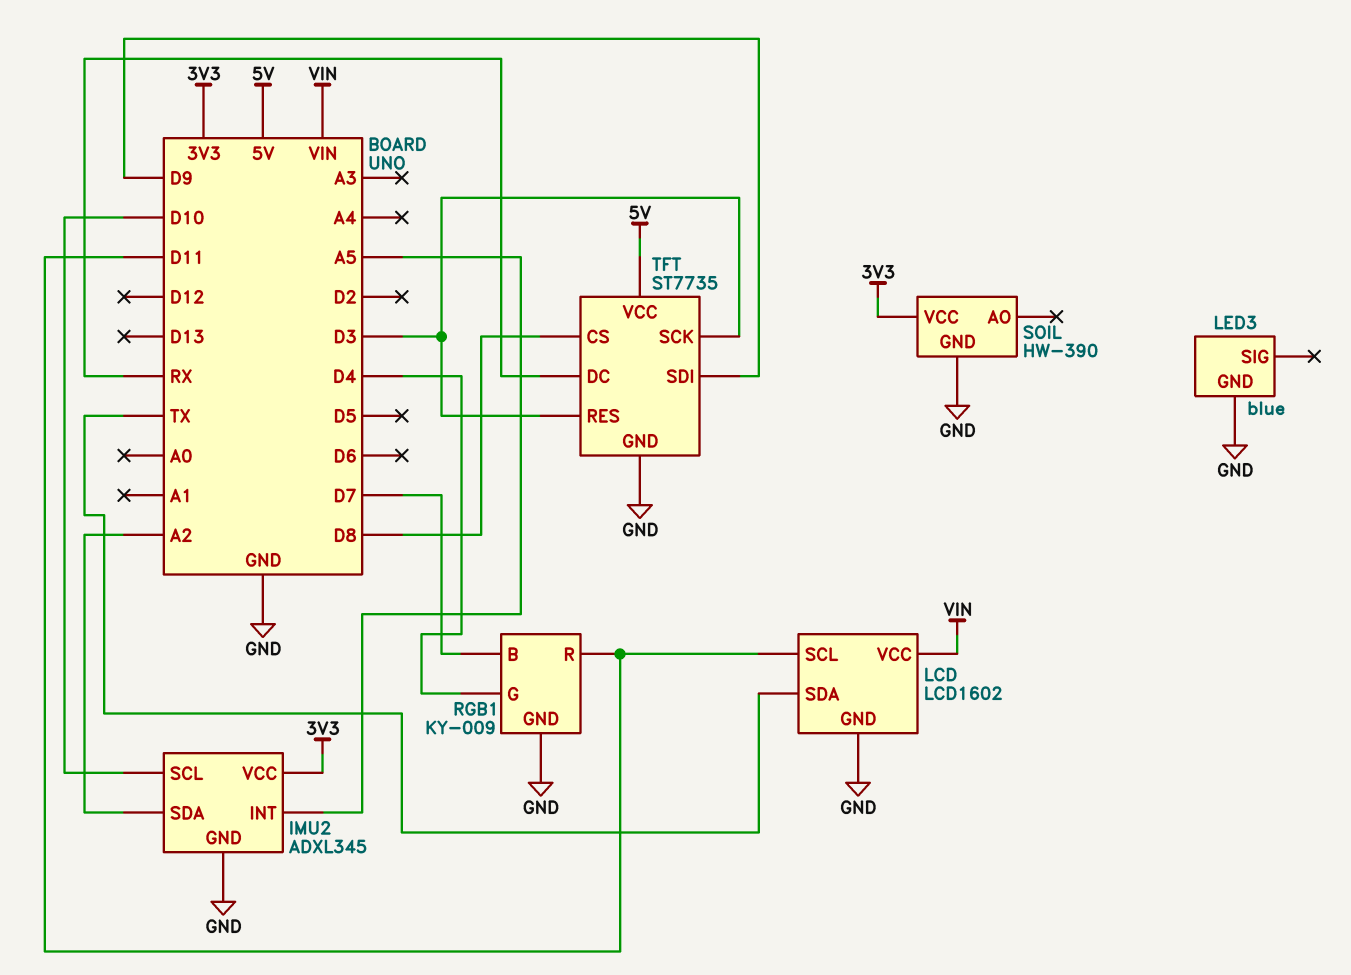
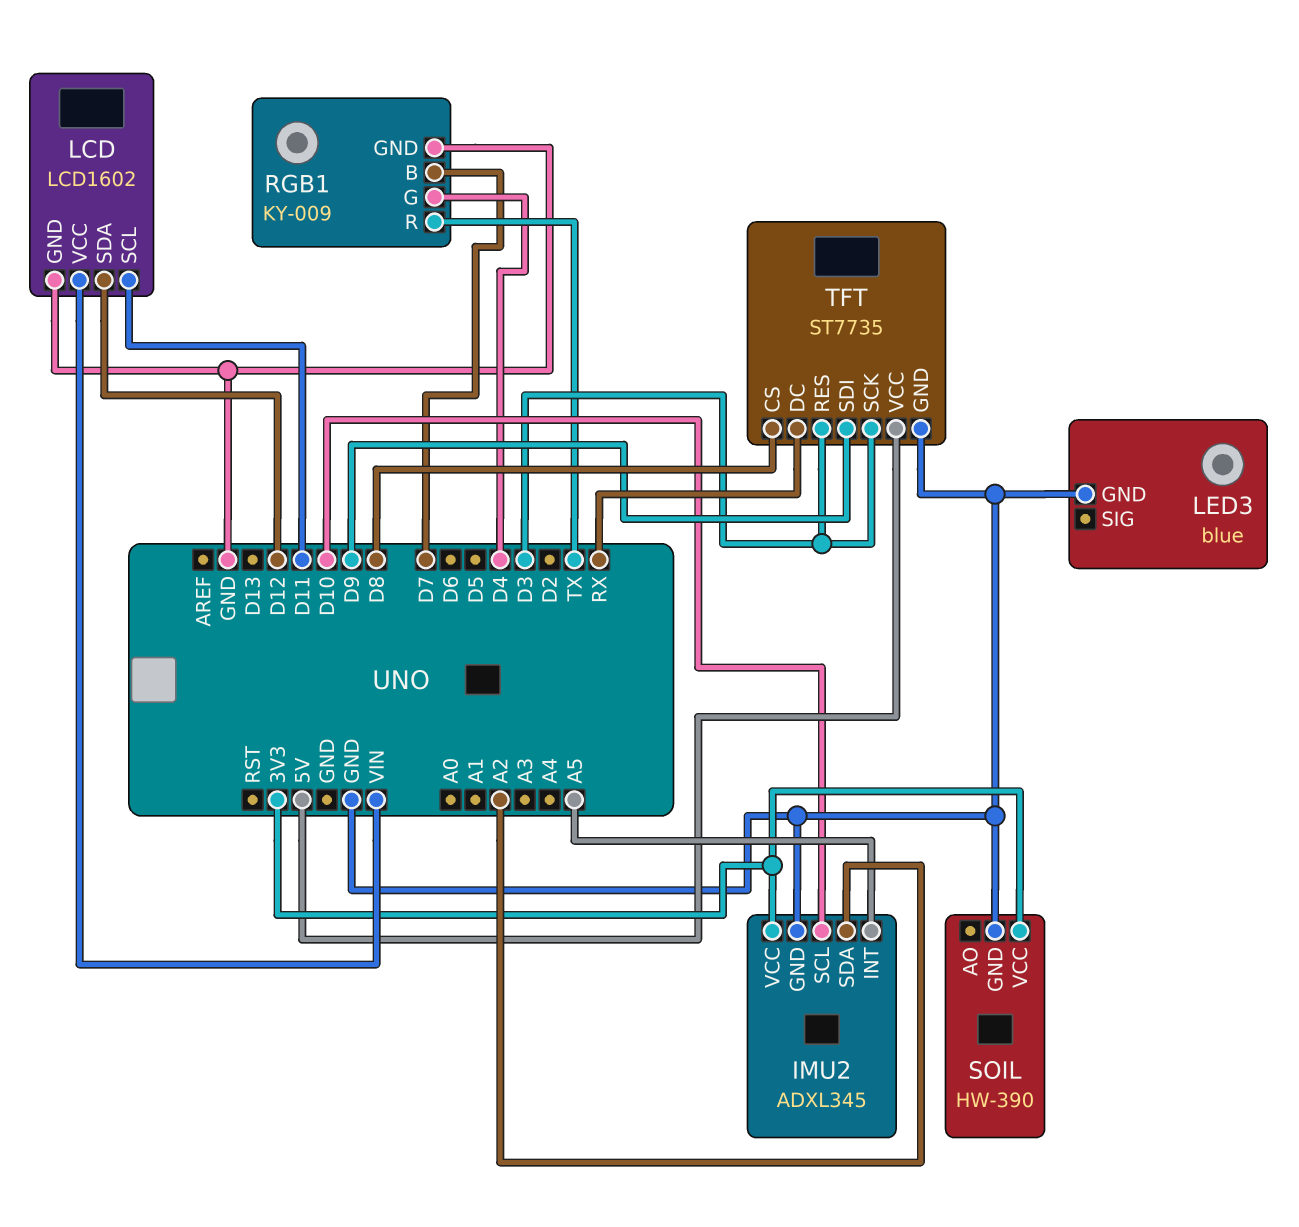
LCD pin SDA: TX -> D12
RGB1 pin R: D11 -> TX

